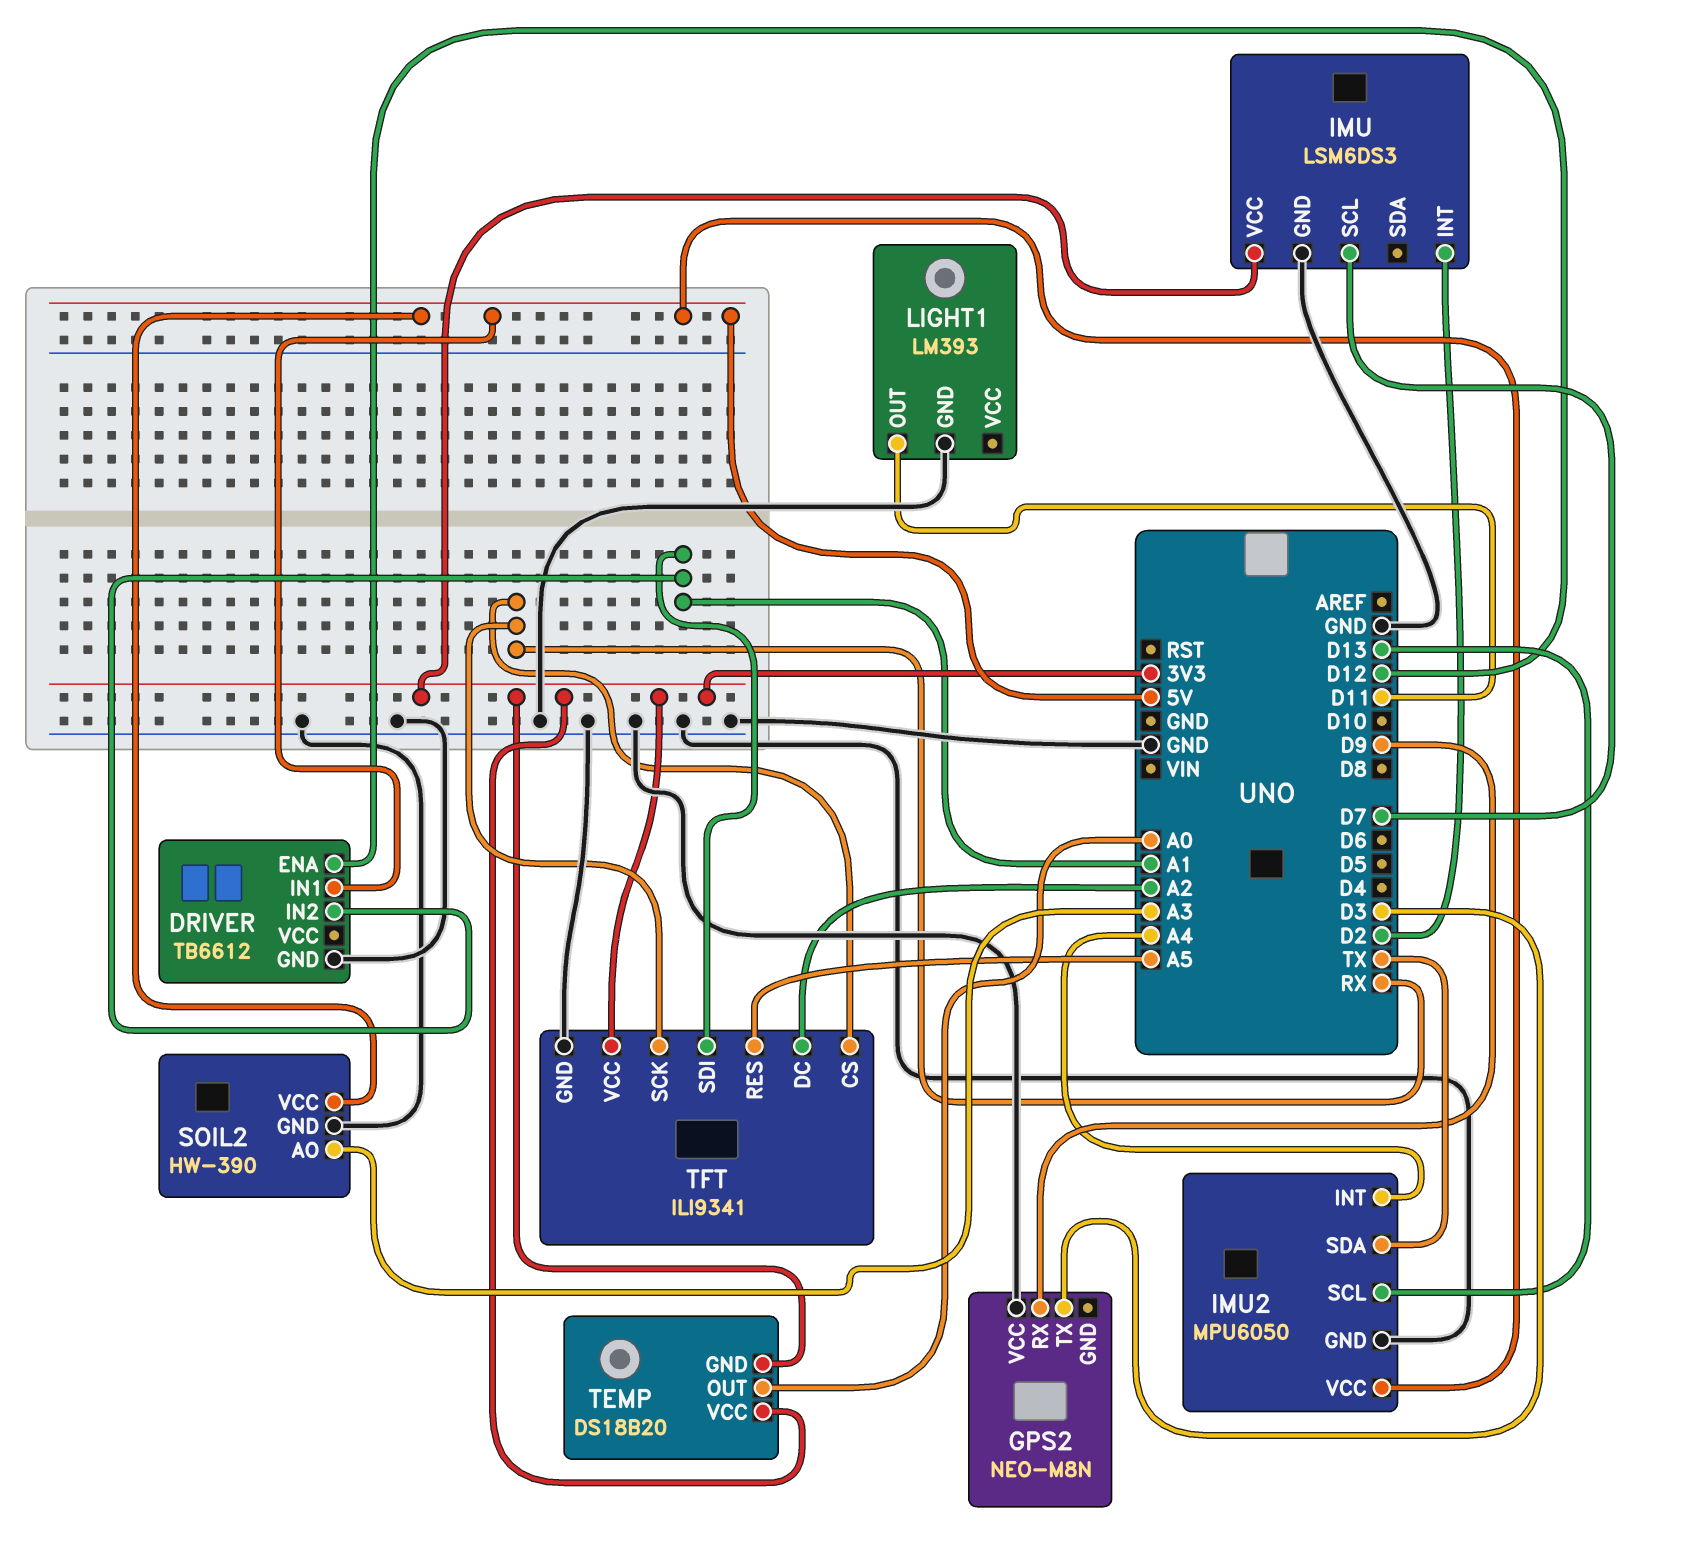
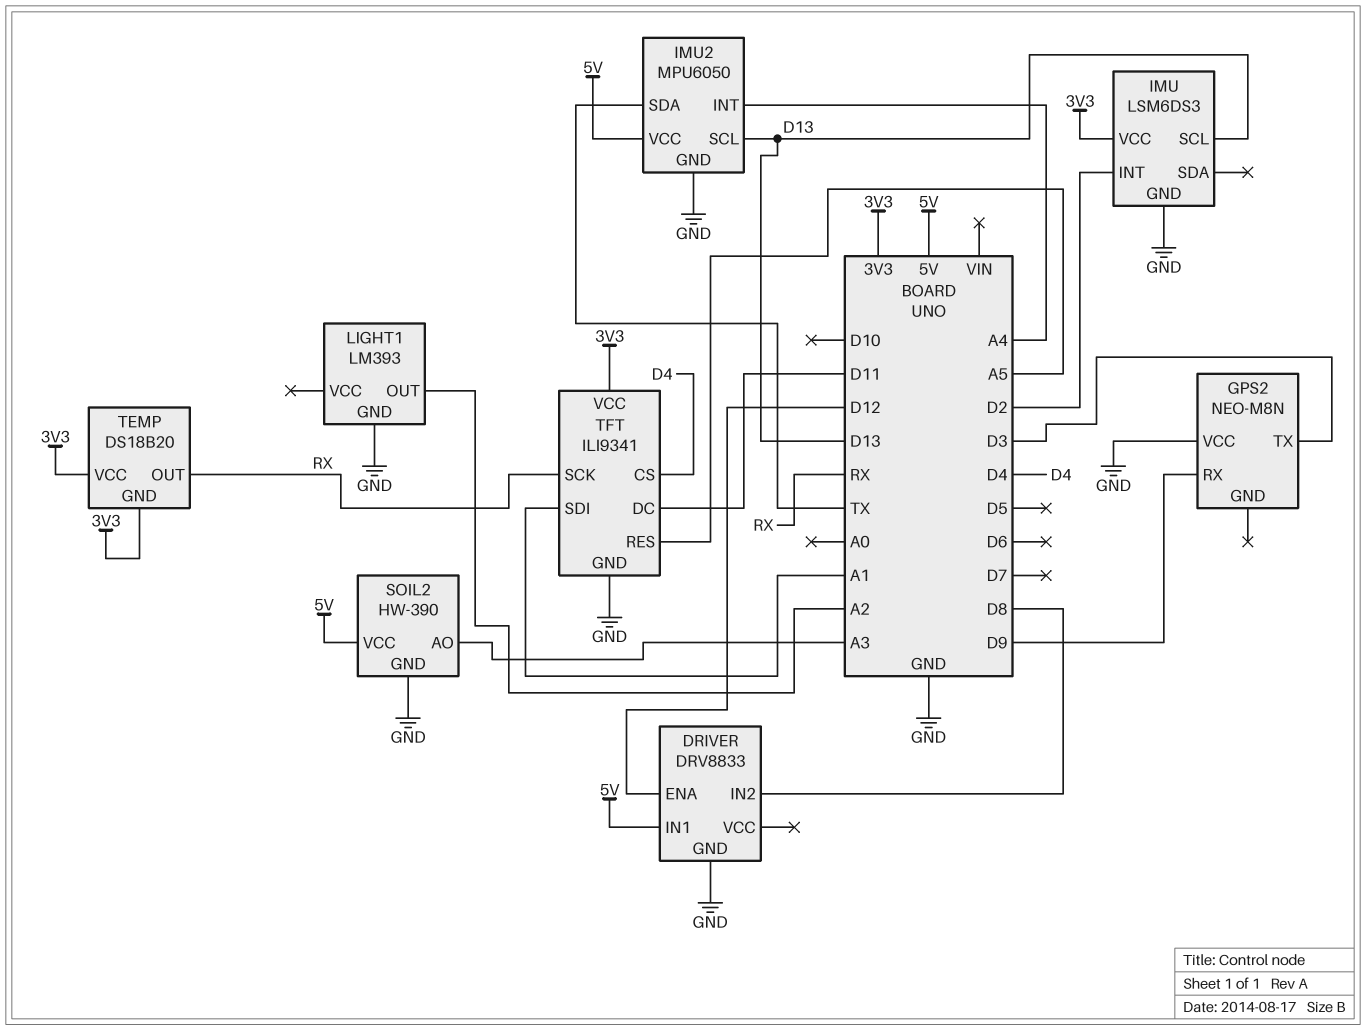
DRIVER: TB6612 -> DRV8833
DRIVER pin IN2: A1 -> D8
IMU pin SCL: D7 -> D13
LIGHT1 pin OUT: D11 -> A2
TEMP pin OUT: A0 -> RX
TFT pin CS: RX -> D4
TFT pin DC: A2 -> D11

